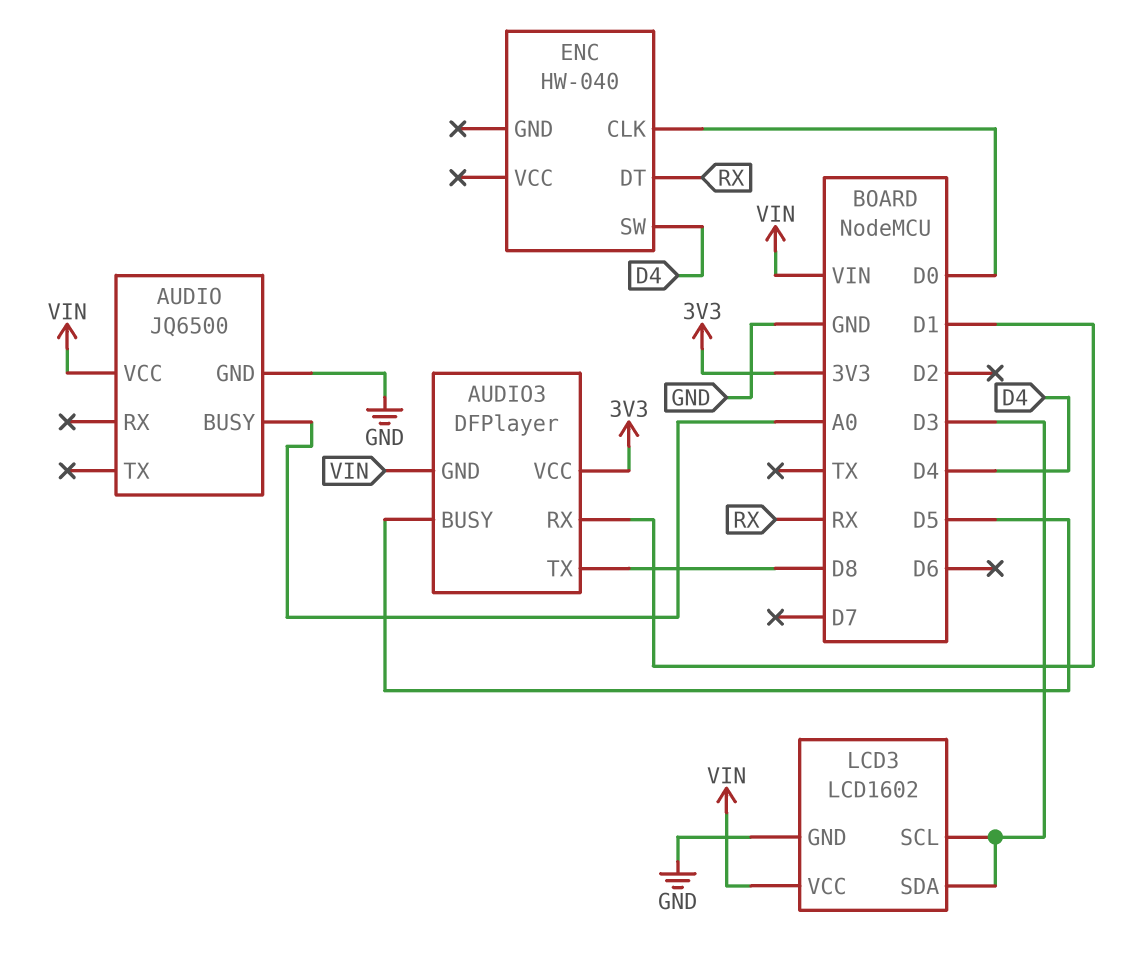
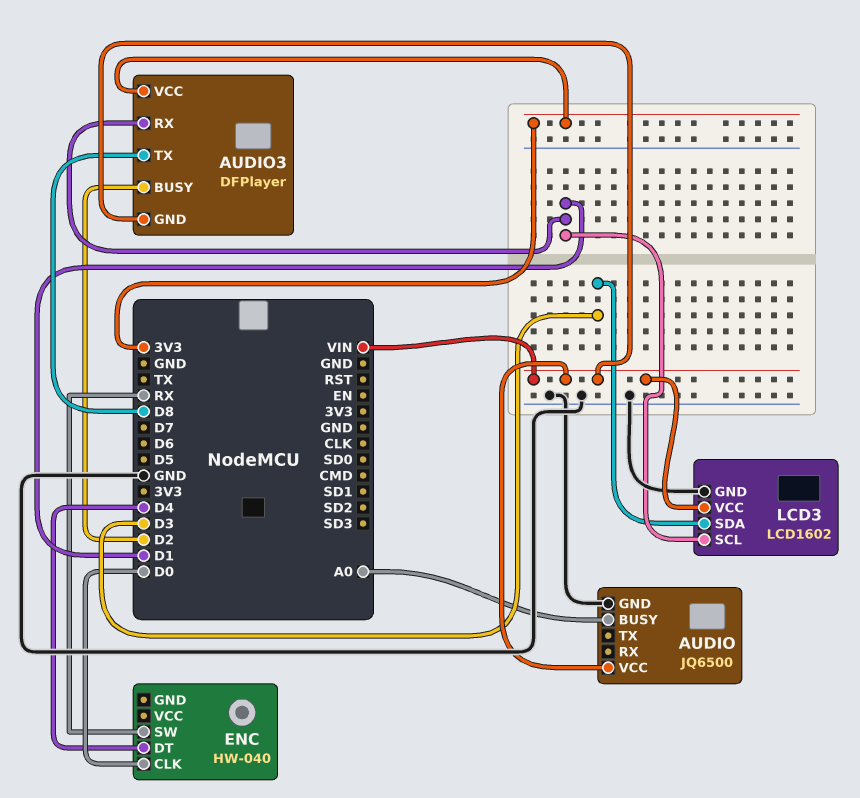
AUDIO3 pin BUSY: D5 -> D2
ENC pin DT: RX -> D4
ENC pin SW: D4 -> RX
LCD3 pin SCL: D3 -> D1

